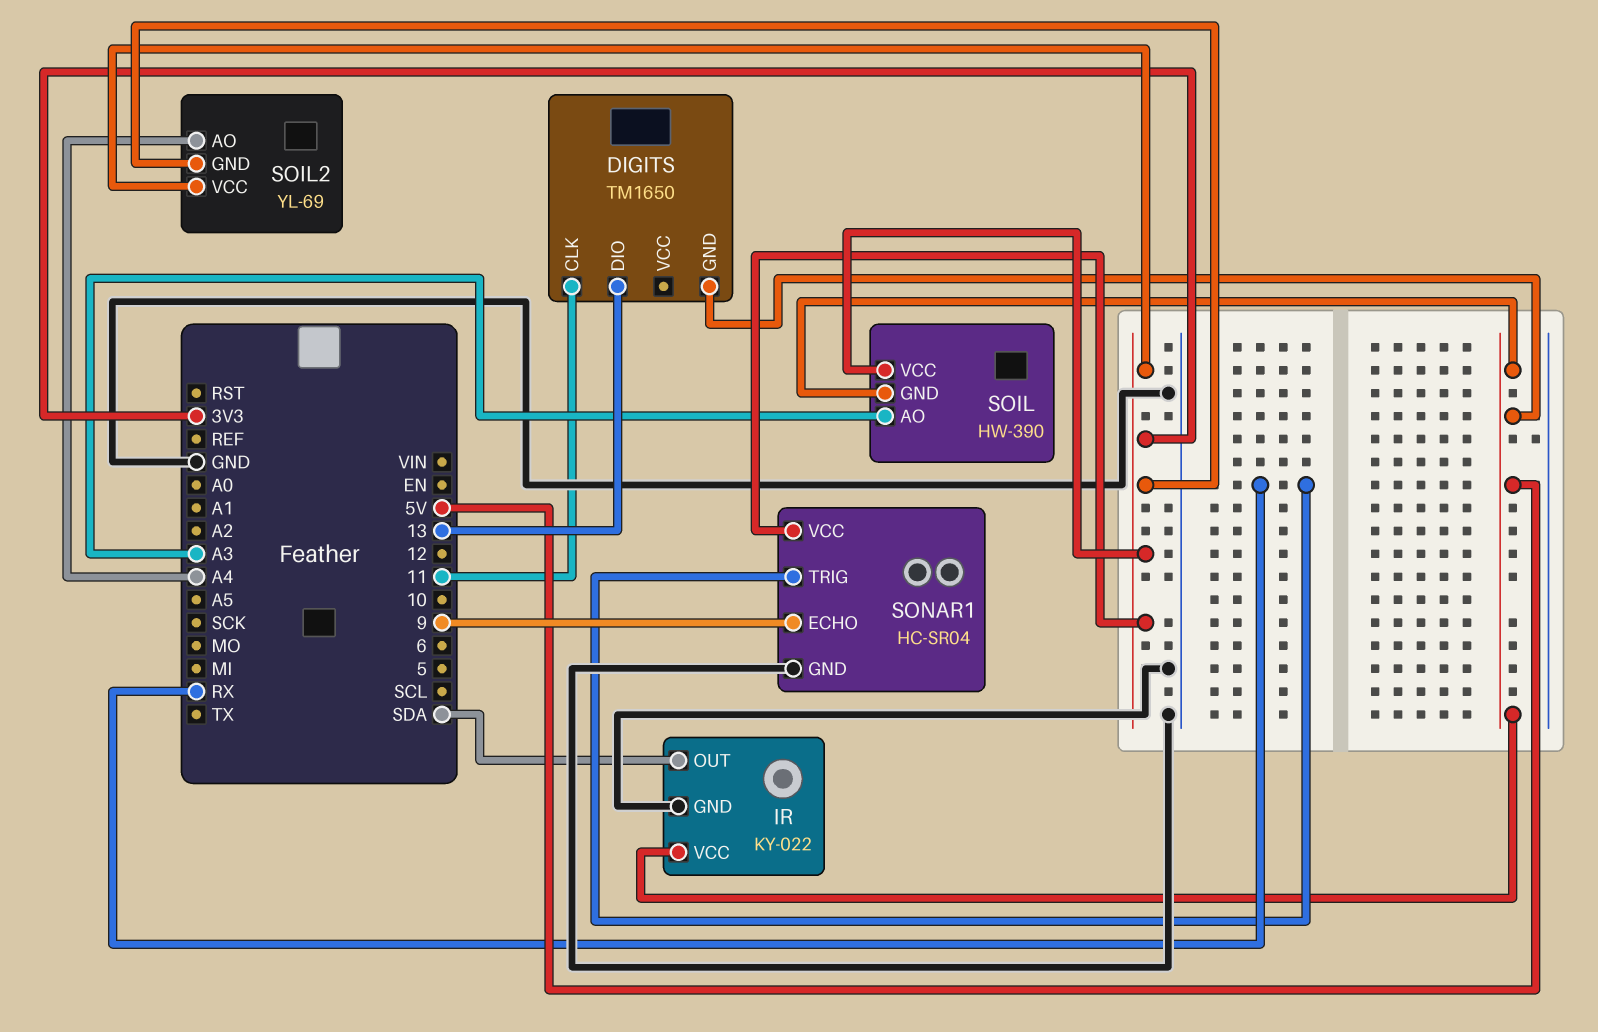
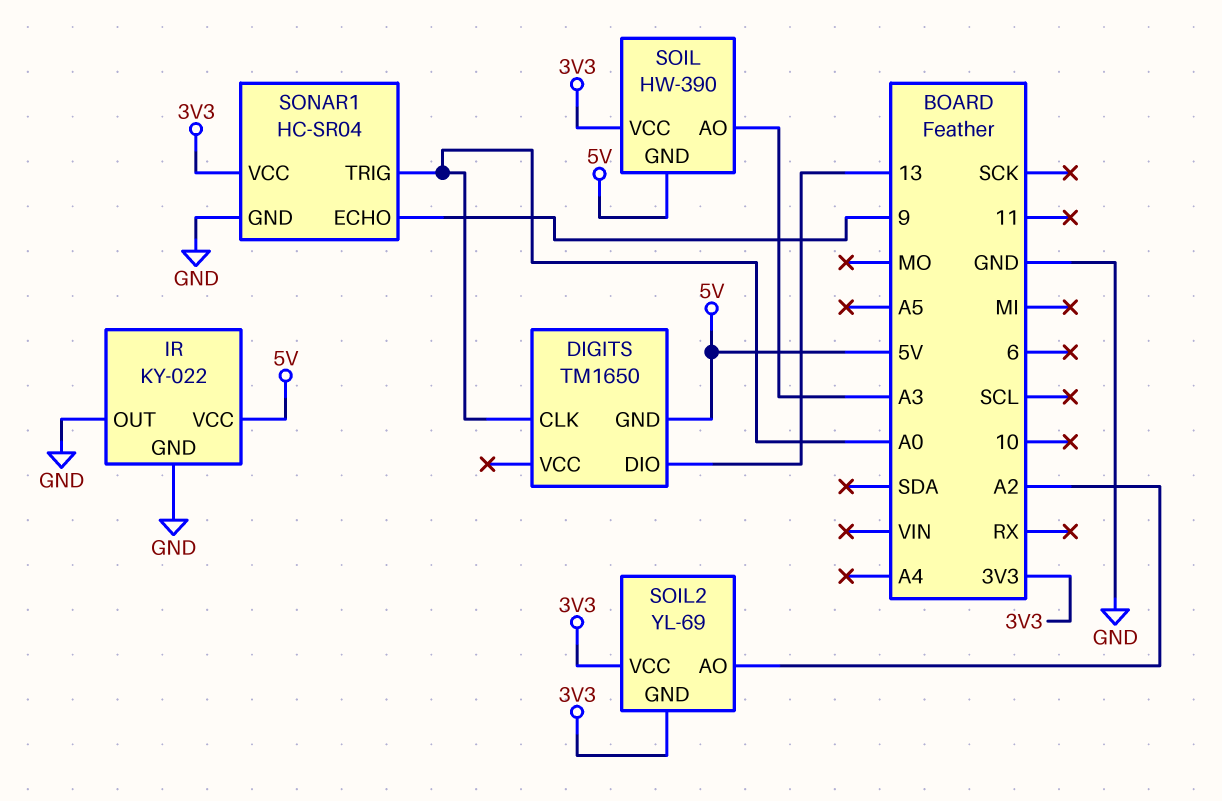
DIGITS pin CLK: 11 -> A0
IR pin OUT: SDA -> GND
SOIL2 pin AO: A4 -> A2
SONAR1 pin TRIG: RX -> A0

